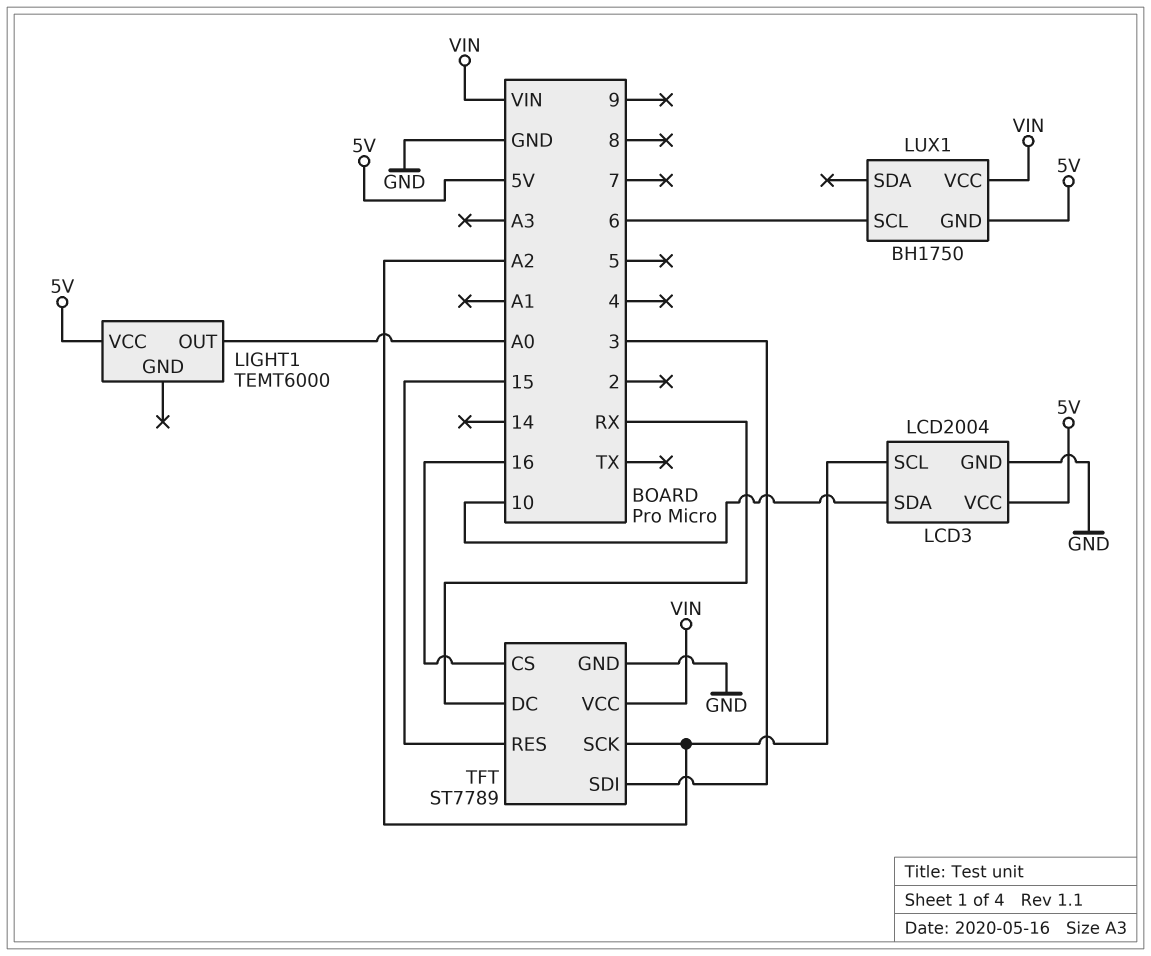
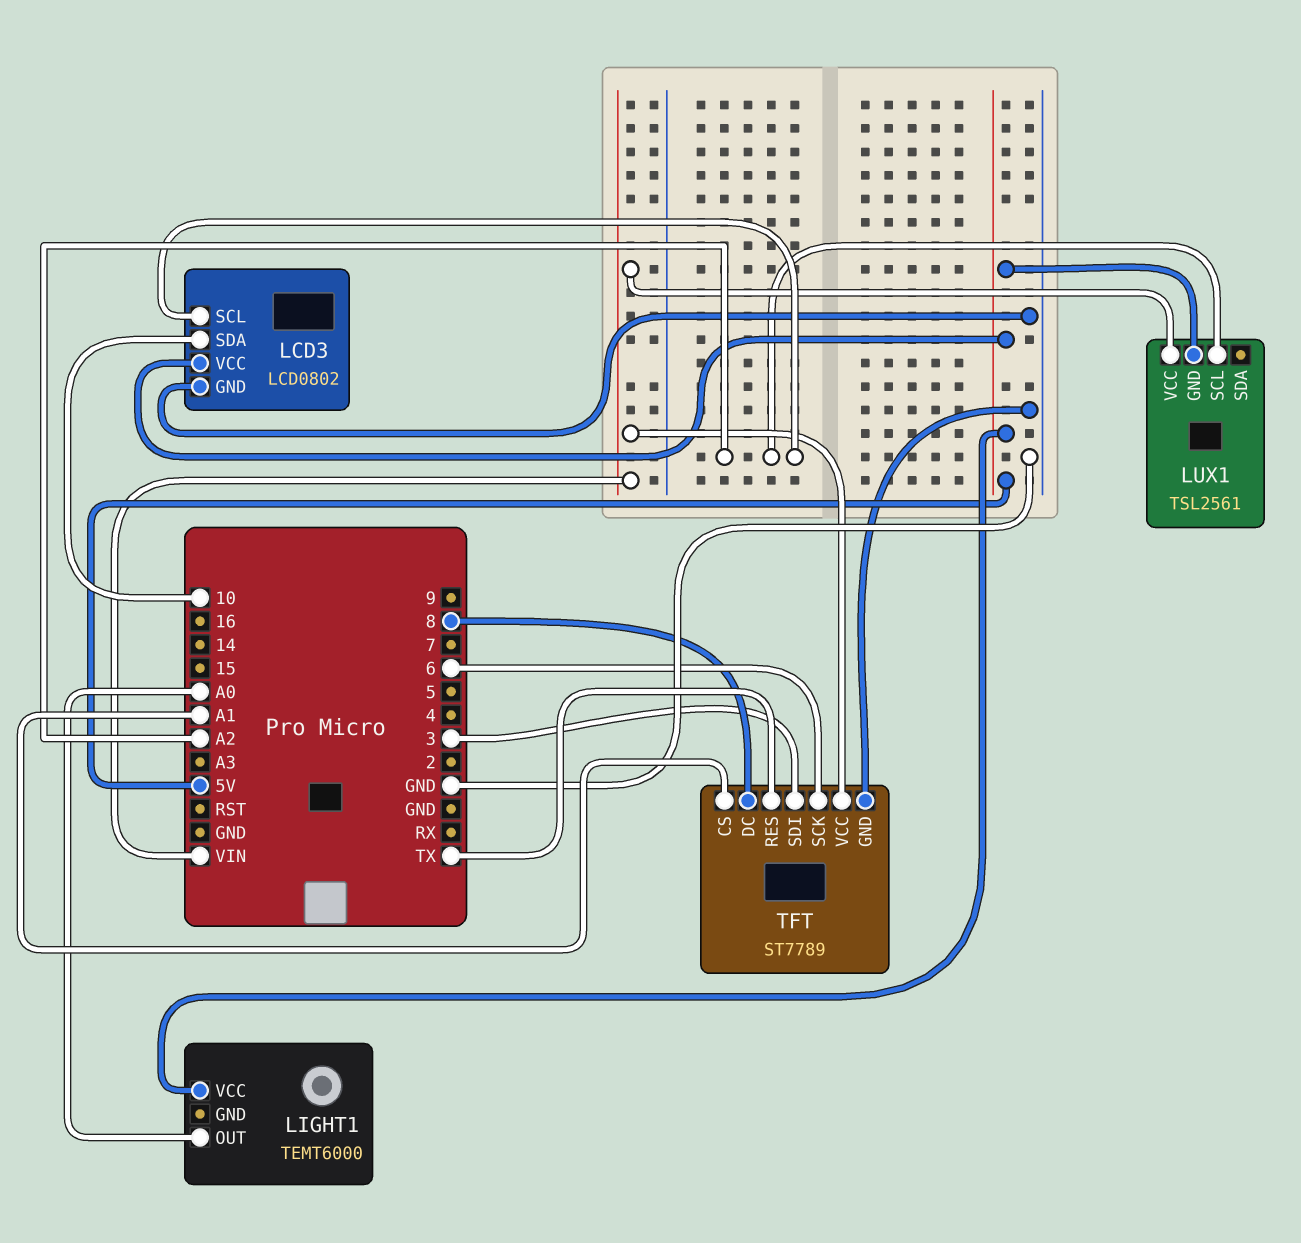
LCD3: LCD2004 -> LCD0802
LUX1: BH1750 -> TSL2561
LUX1 pin SCL: 6 -> A2
TFT pin CS: 16 -> A1
TFT pin DC: RX -> 8
TFT pin RES: 15 -> TX
TFT pin SCK: A2 -> 6

